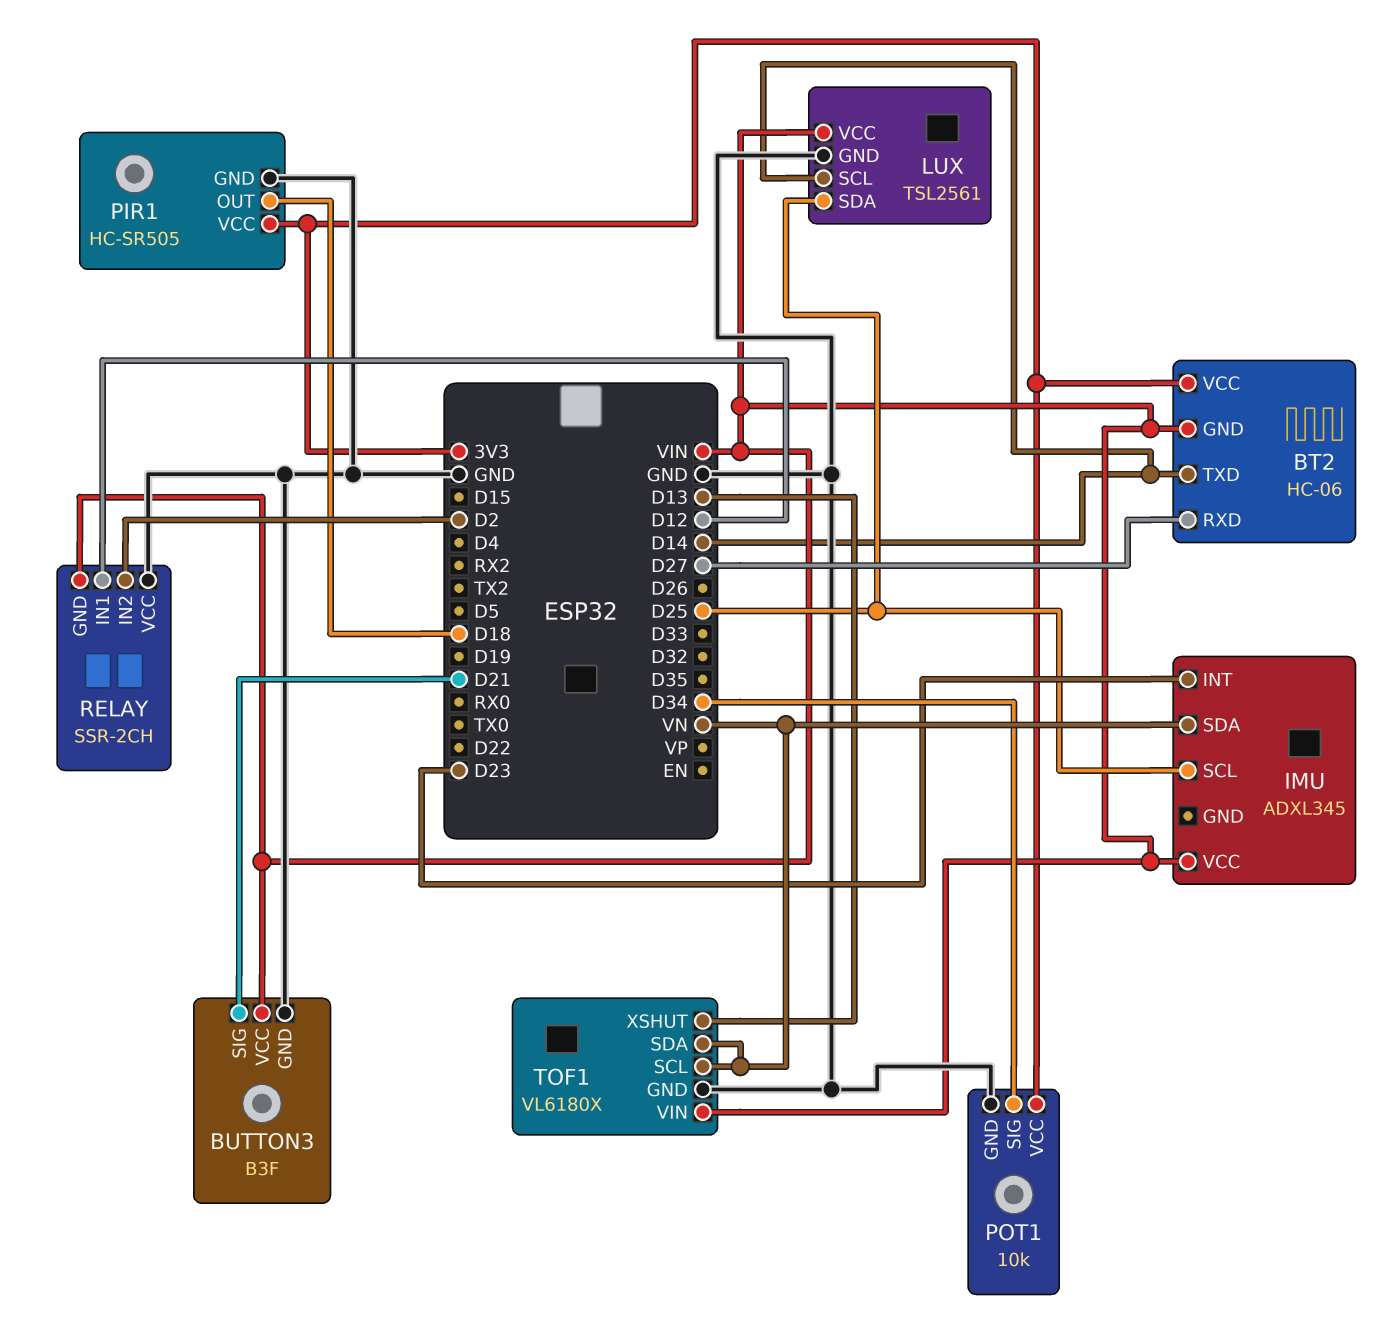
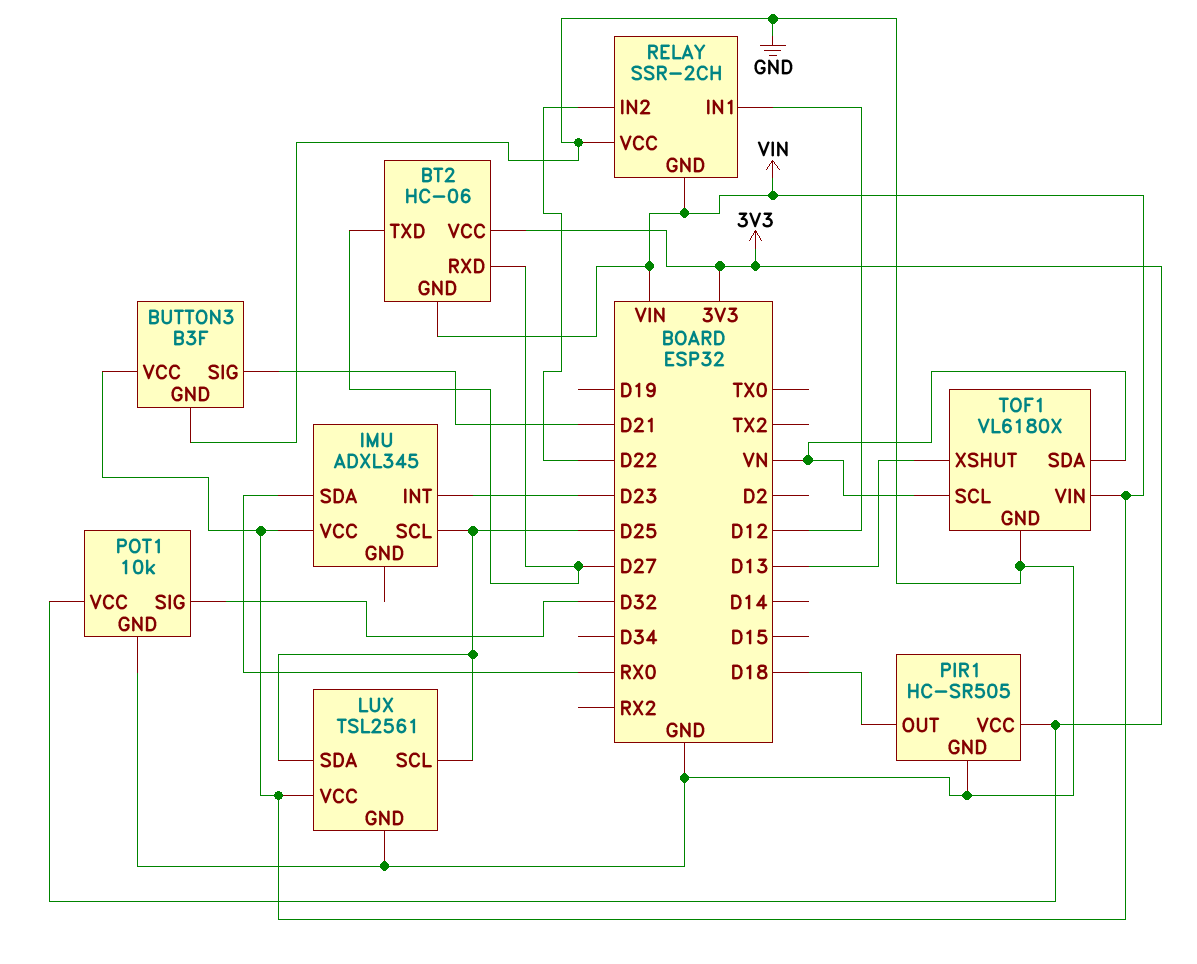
BT2 pin TXD: D14 -> D27
IMU pin SDA: VN -> RX0
LUX pin SCL: D14 -> D25
POT1 pin SIG: D34 -> D32
RELAY pin IN2: D2 -> D22

